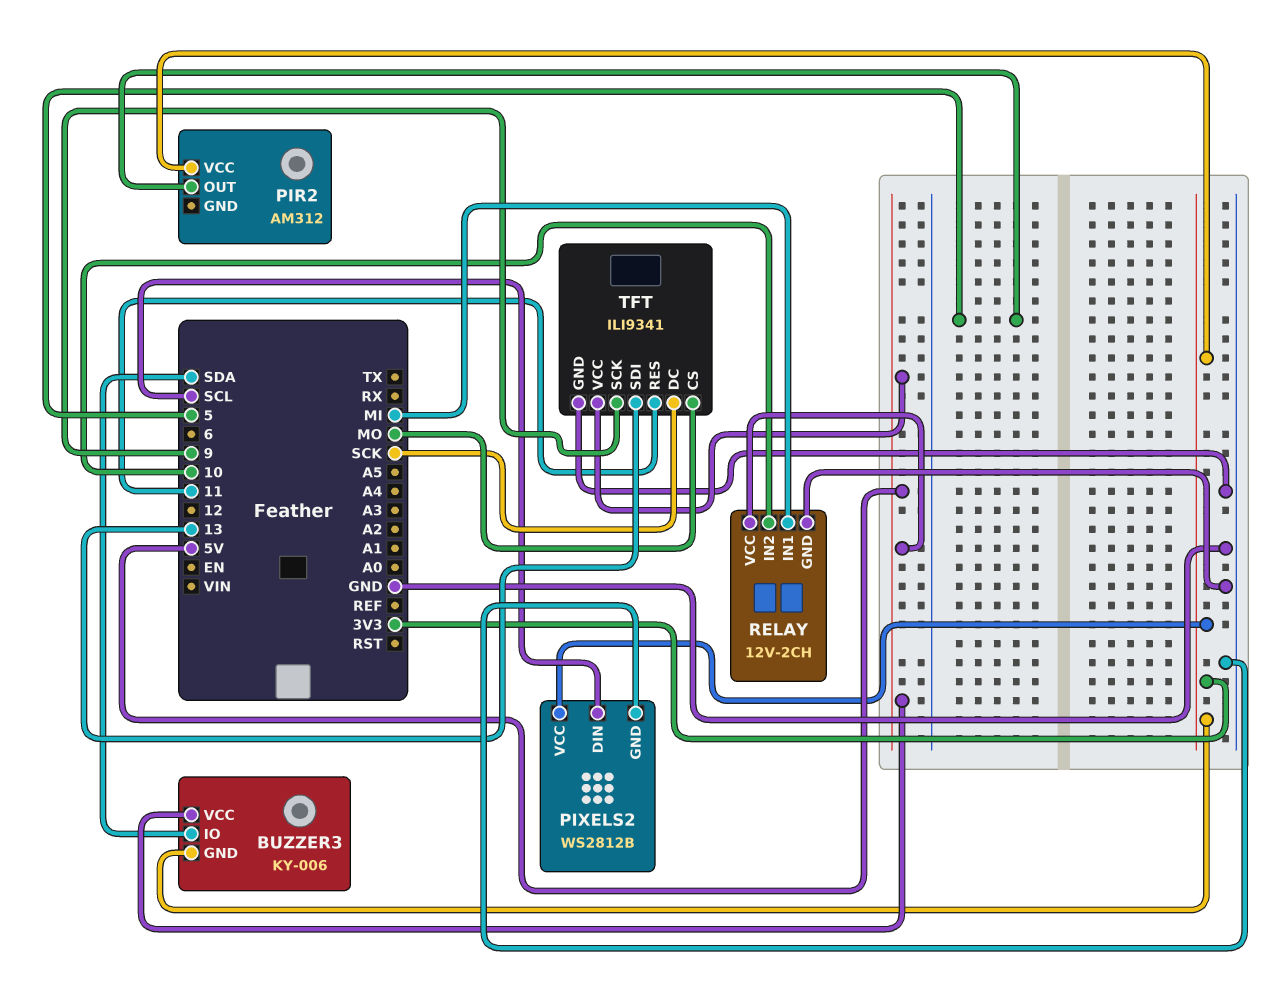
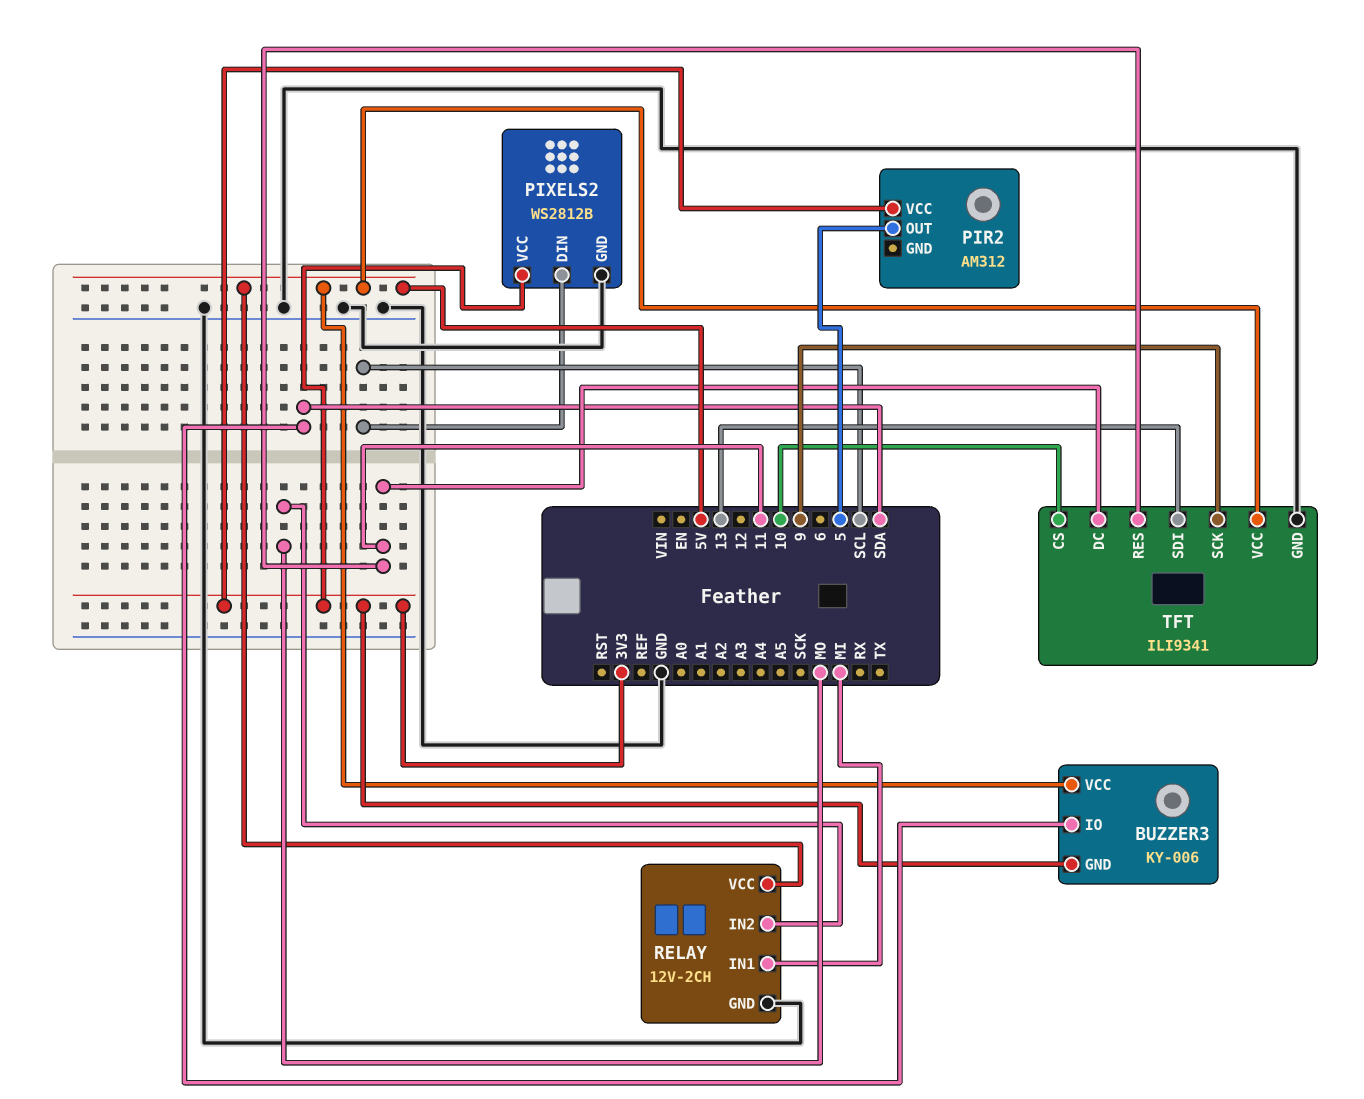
RELAY pin IN2: 10 -> MO
TFT pin CS: MO -> 10
TFT pin DC: SCK -> 11

